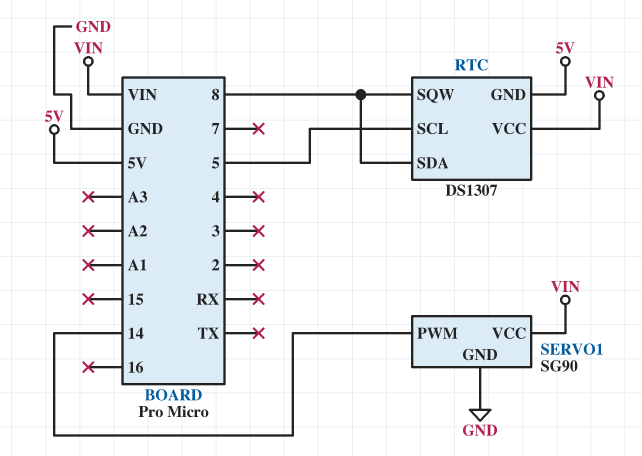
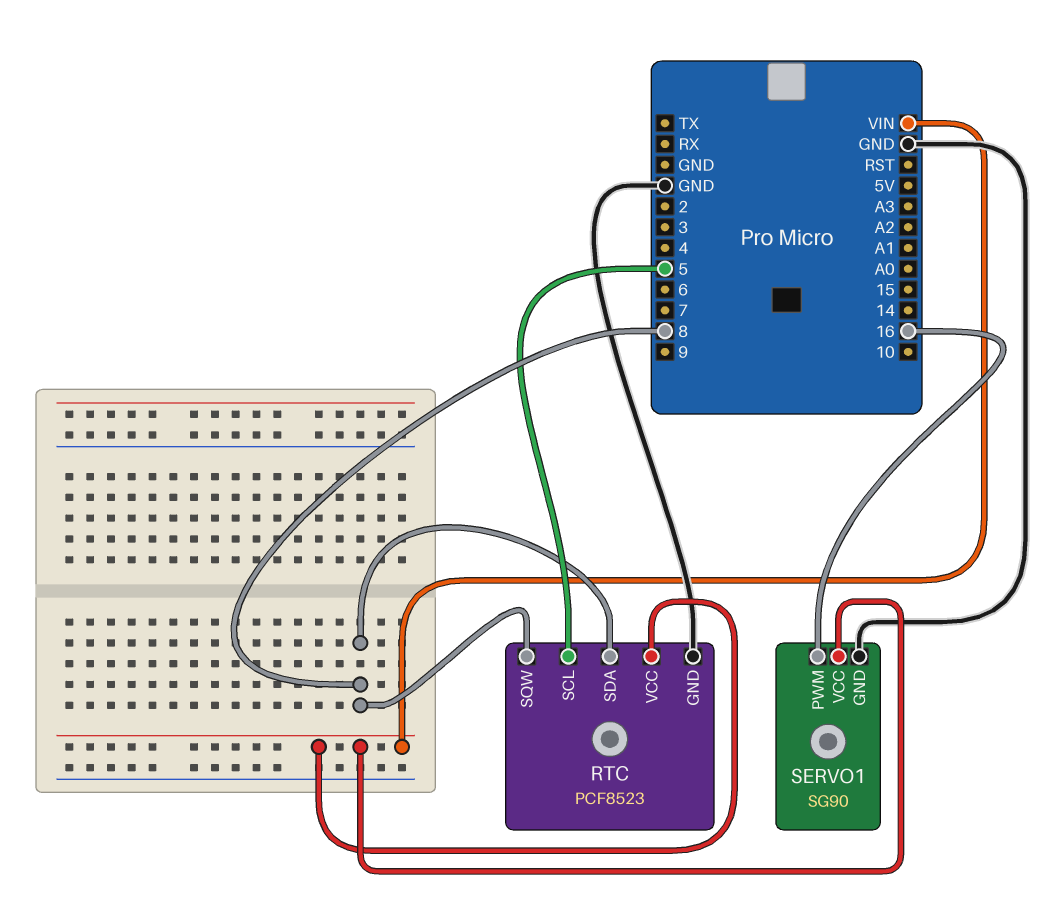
RTC: DS1307 -> PCF8523
RTC pin GND: 5V -> GND
SERVO1 pin PWM: 14 -> 16

